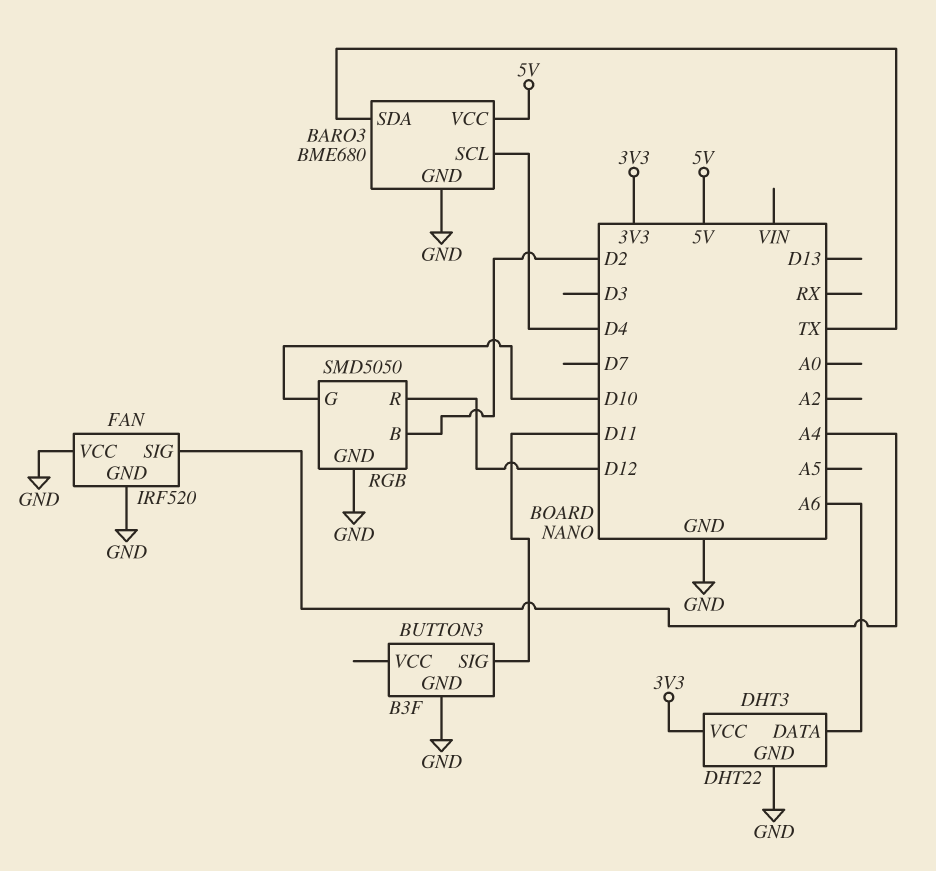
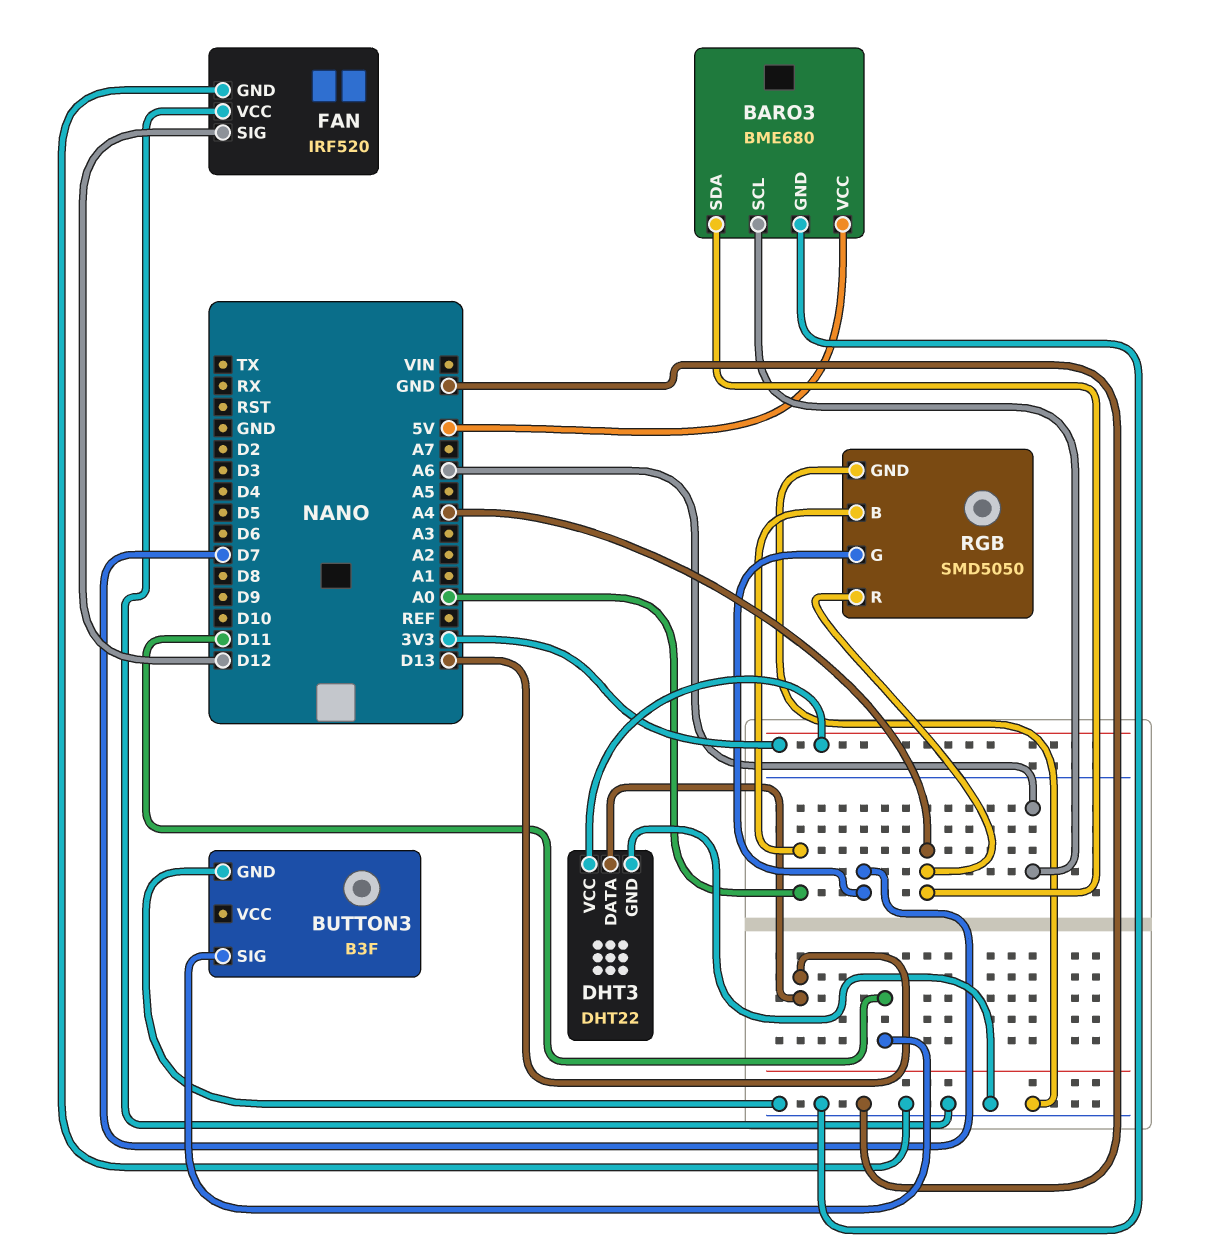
BARO3 pin SCL: D4 -> A6
BARO3 pin SDA: TX -> A4
DHT3 pin DATA: A6 -> D13
FAN pin SIG: A4 -> D12
RGB pin B: D2 -> A0
RGB pin G: D10 -> D7
RGB pin R: D12 -> A4

